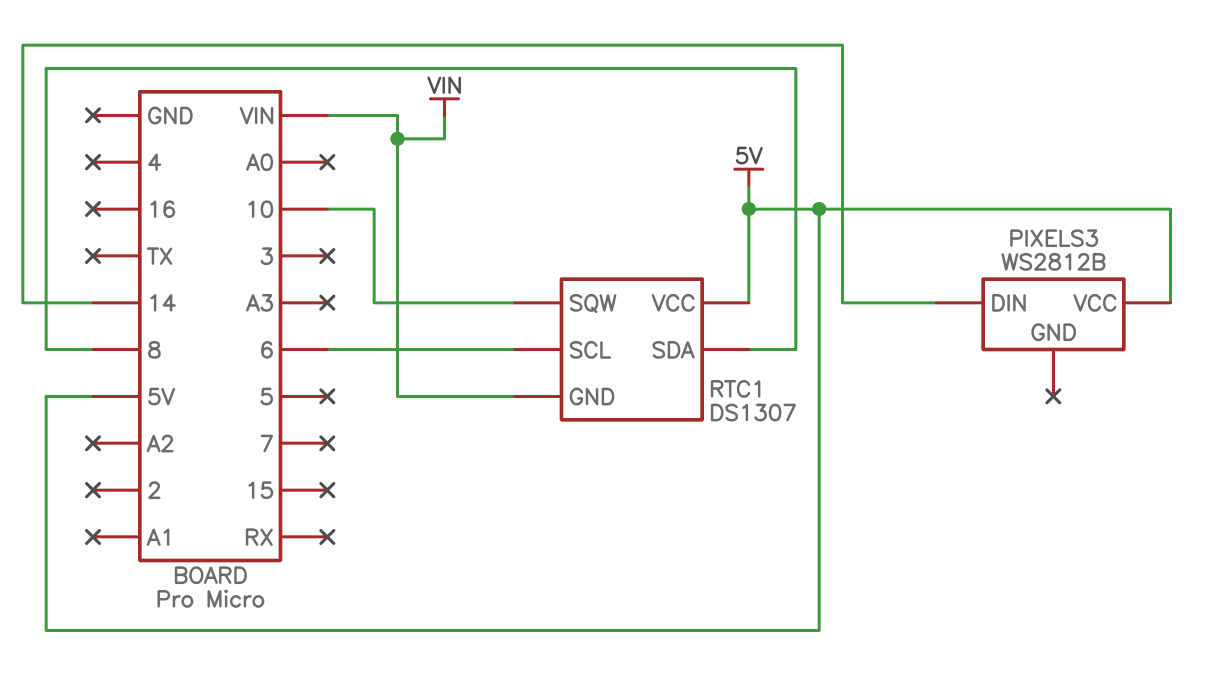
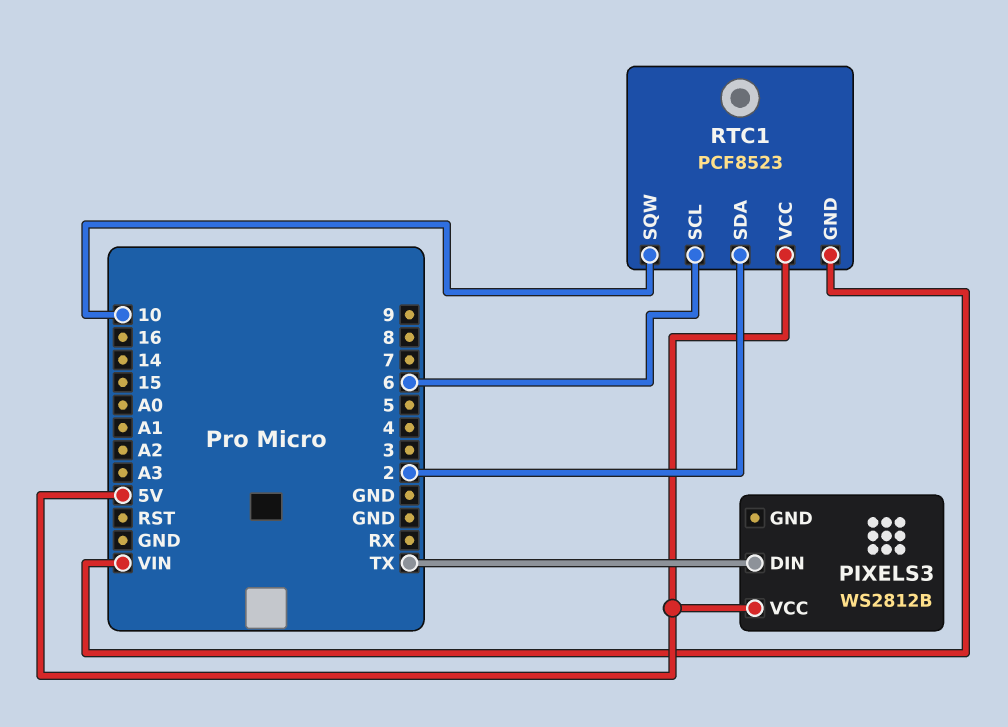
PIXELS3 pin DIN: 14 -> TX
RTC1: DS1307 -> PCF8523
RTC1 pin SDA: 8 -> 2

